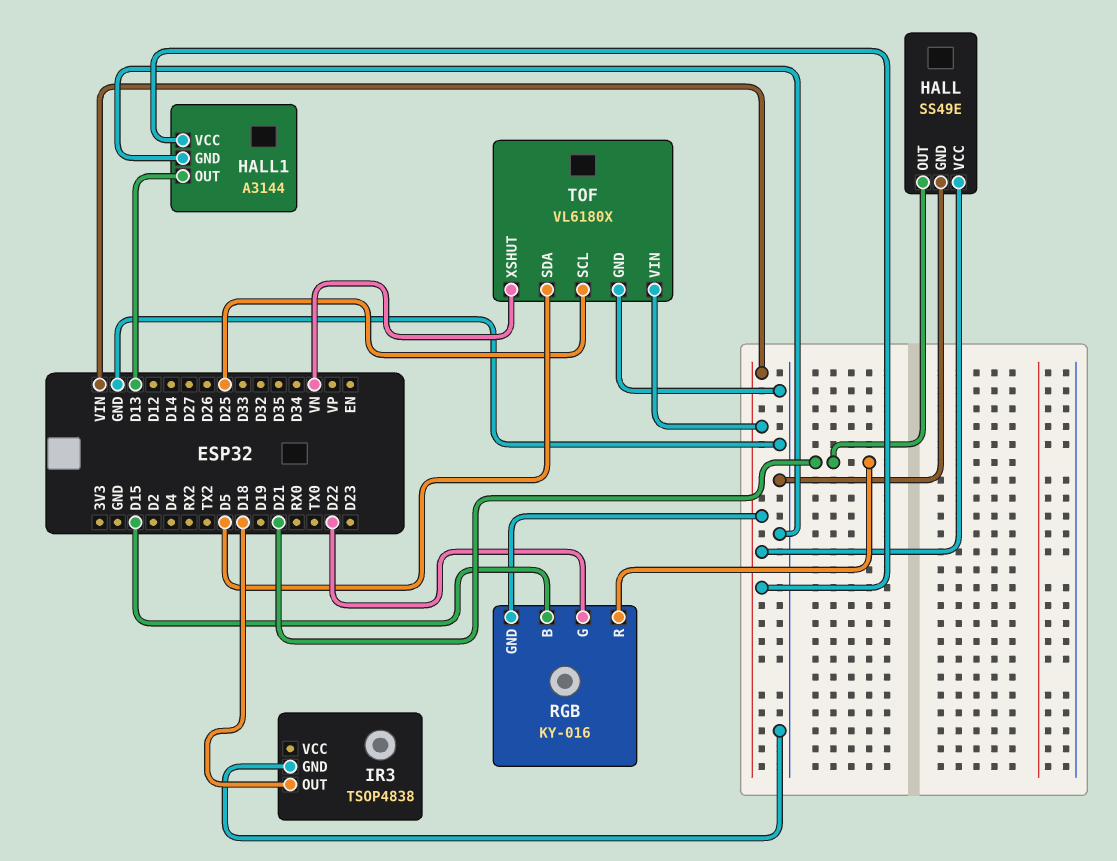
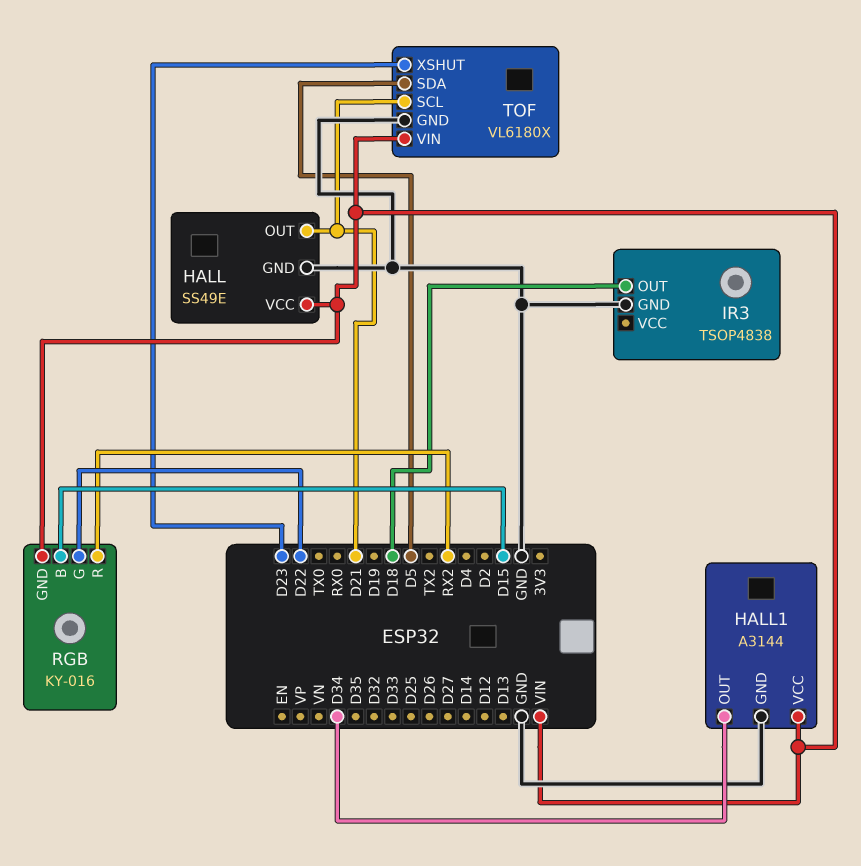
HALL1 pin OUT: D13 -> D34
RGB pin R: D21 -> RX2
TOF pin SCL: D25 -> D21
TOF pin XSHUT: VN -> D23

